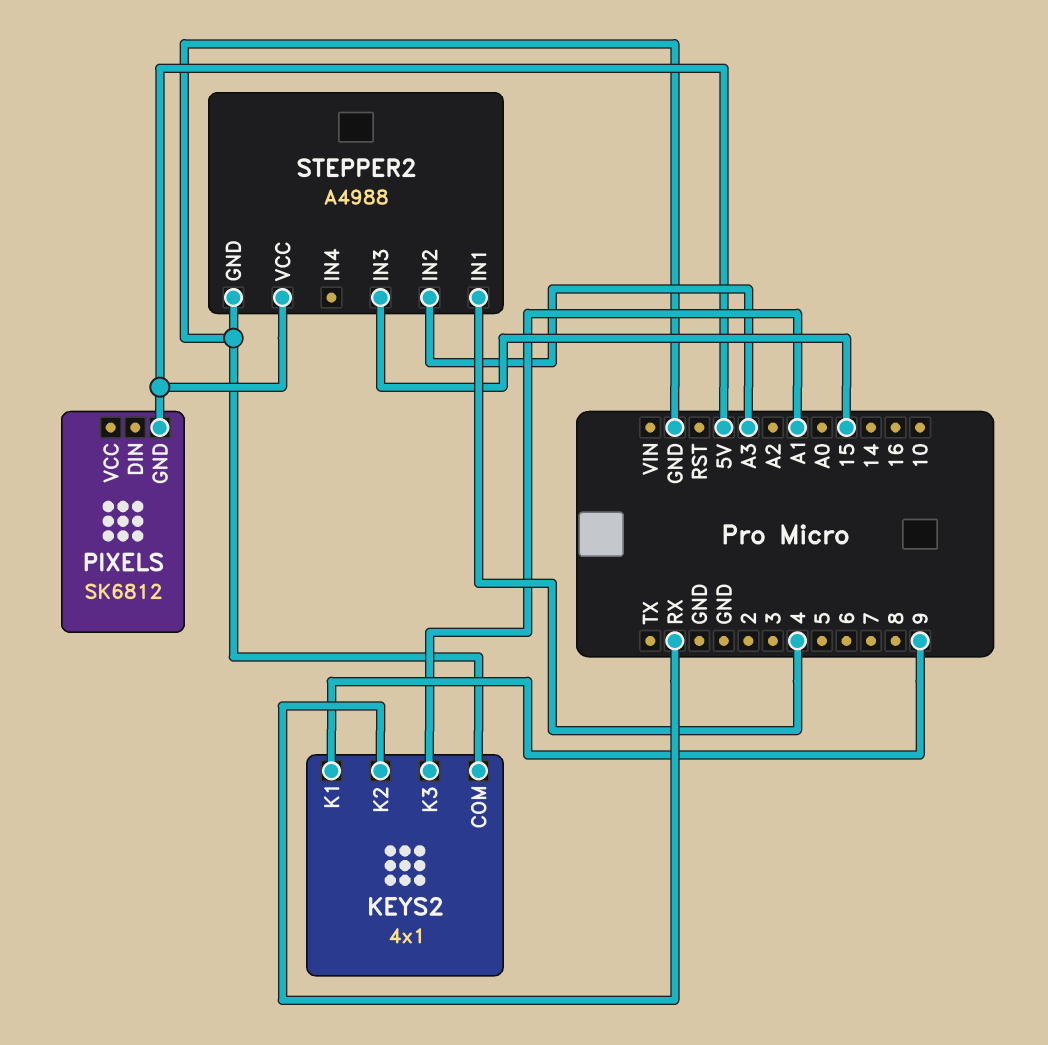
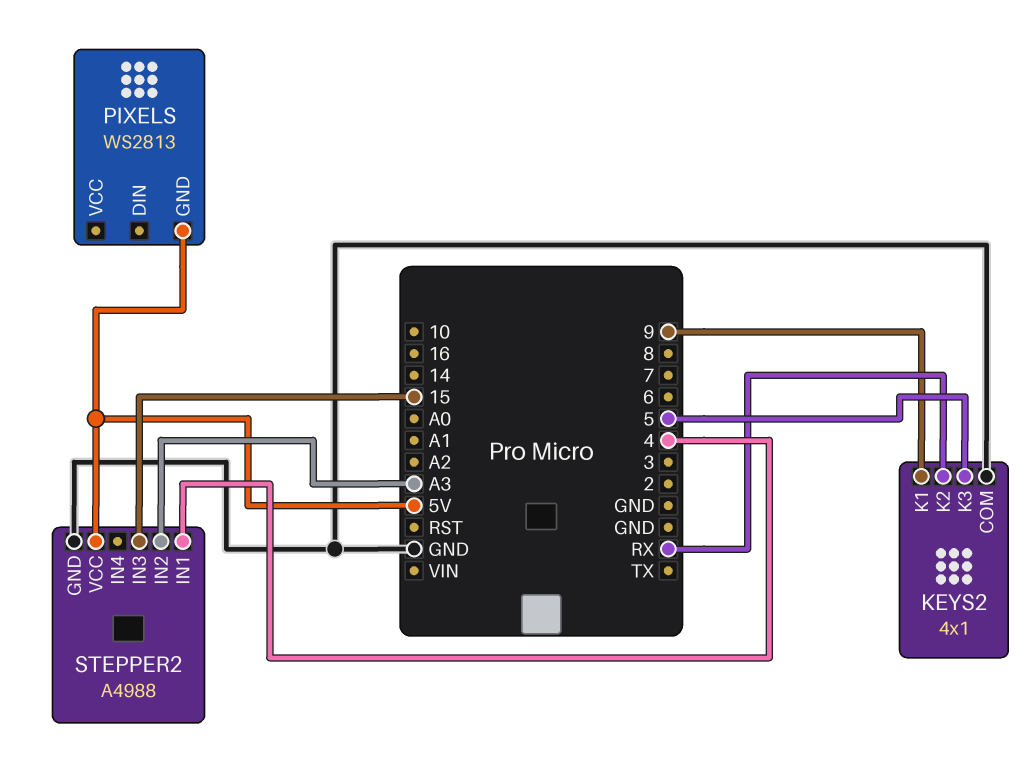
KEYS2 pin K3: A1 -> 5
PIXELS: SK6812 -> WS2813

